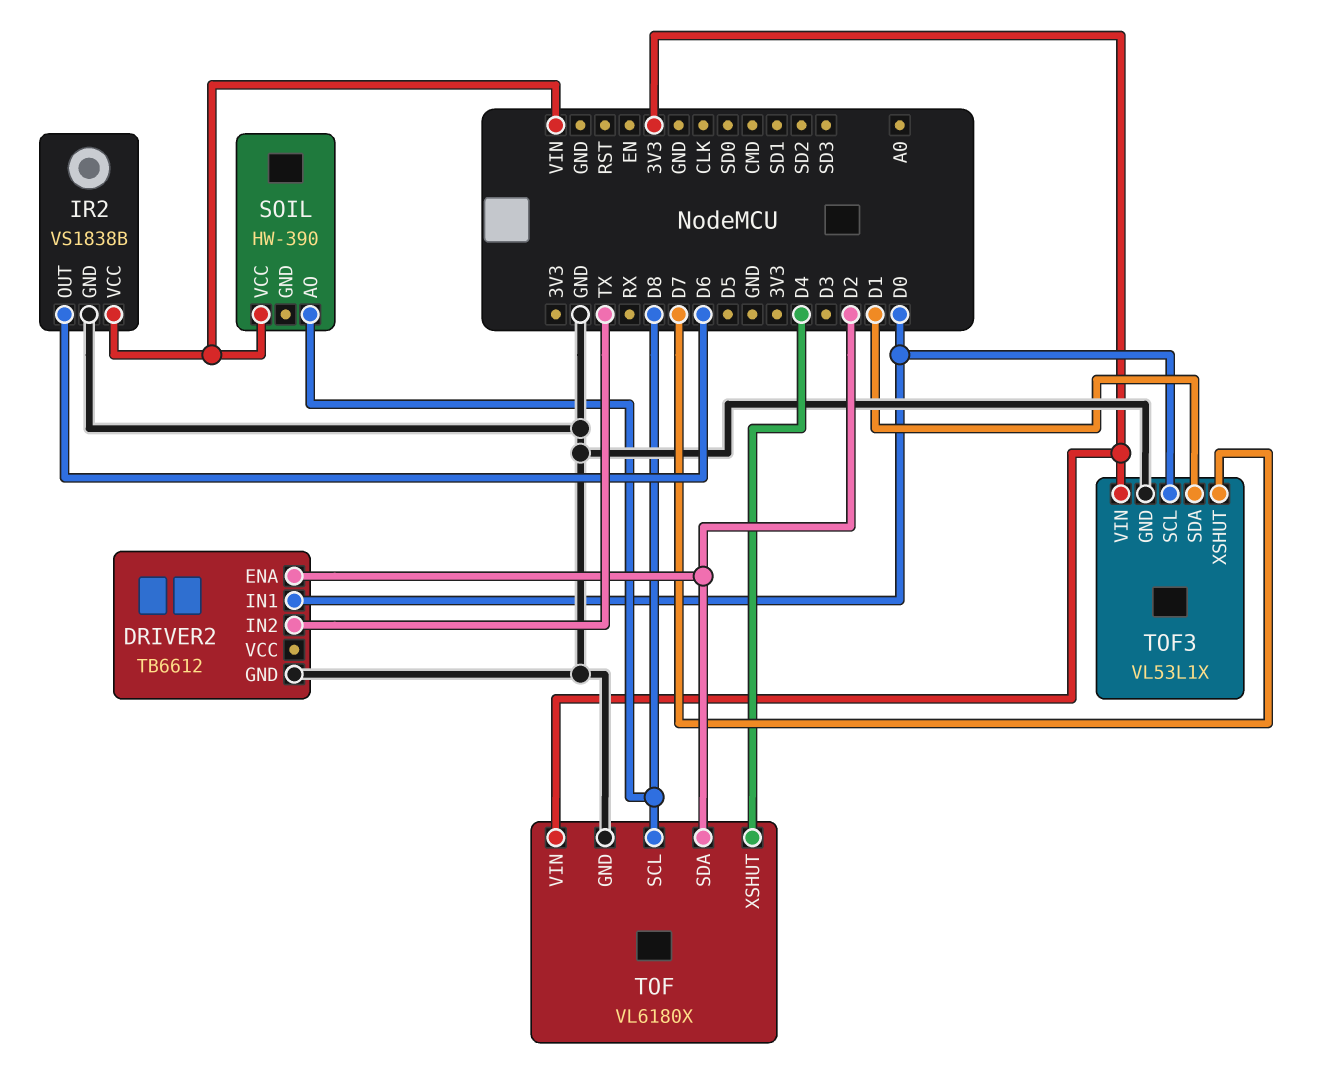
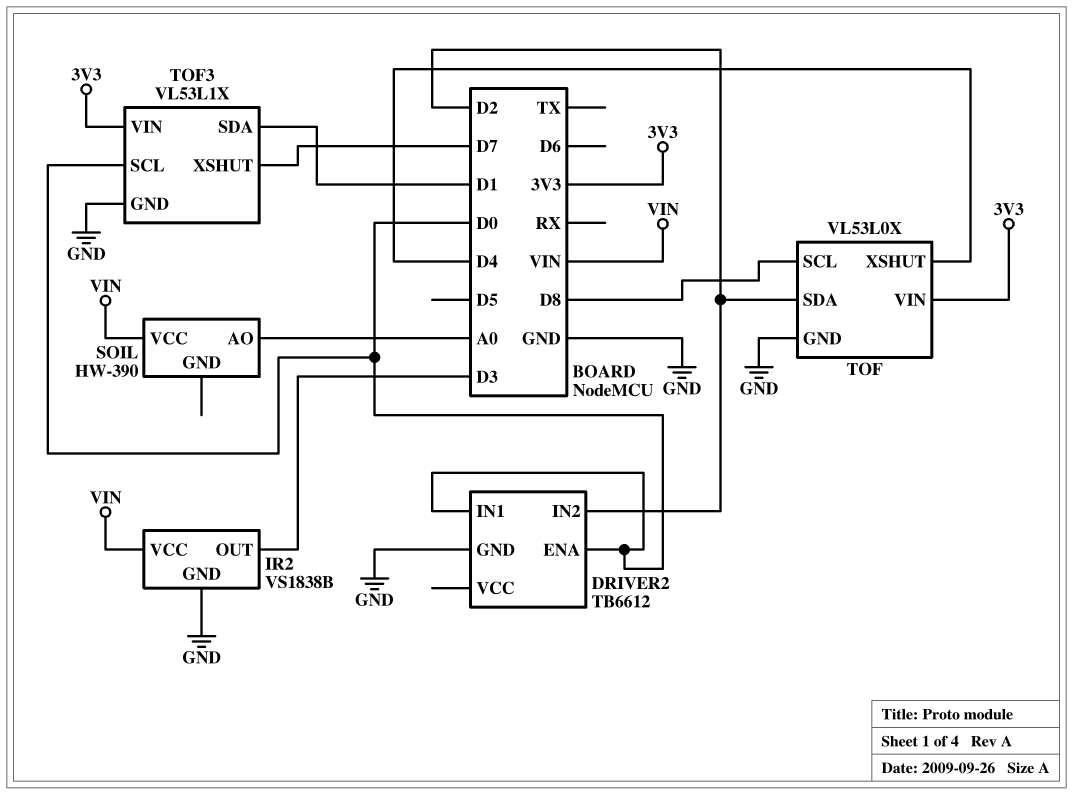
DRIVER2 pin ENA: D2 -> D0
DRIVER2 pin IN2: TX -> D2
IR2 pin OUT: D6 -> D3
SOIL pin AO: D8 -> A0
TOF: VL6180X -> VL53L0X

